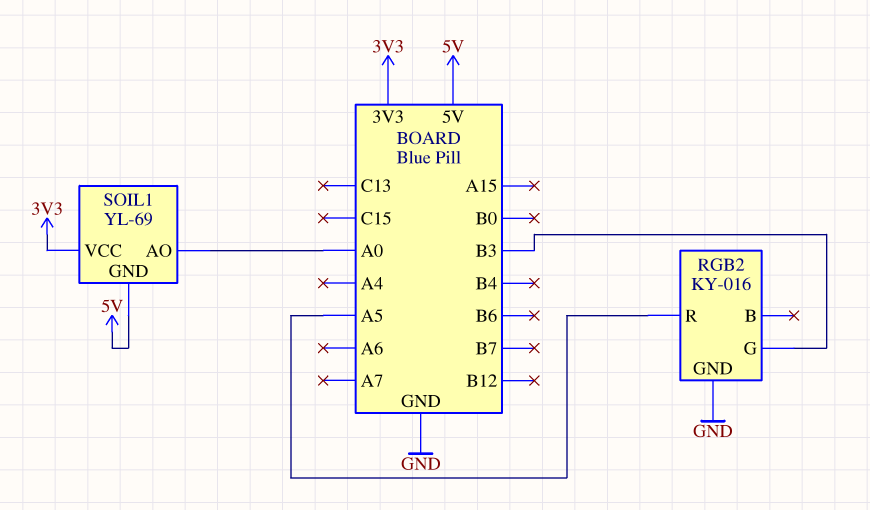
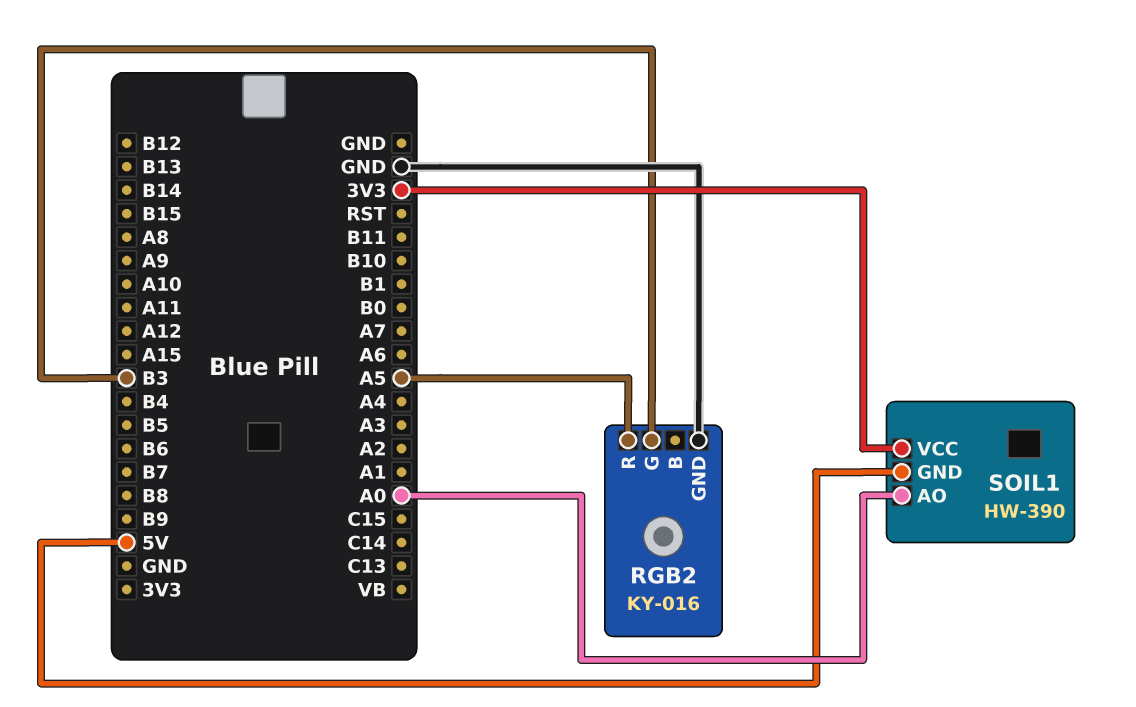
SOIL1: YL-69 -> HW-390

